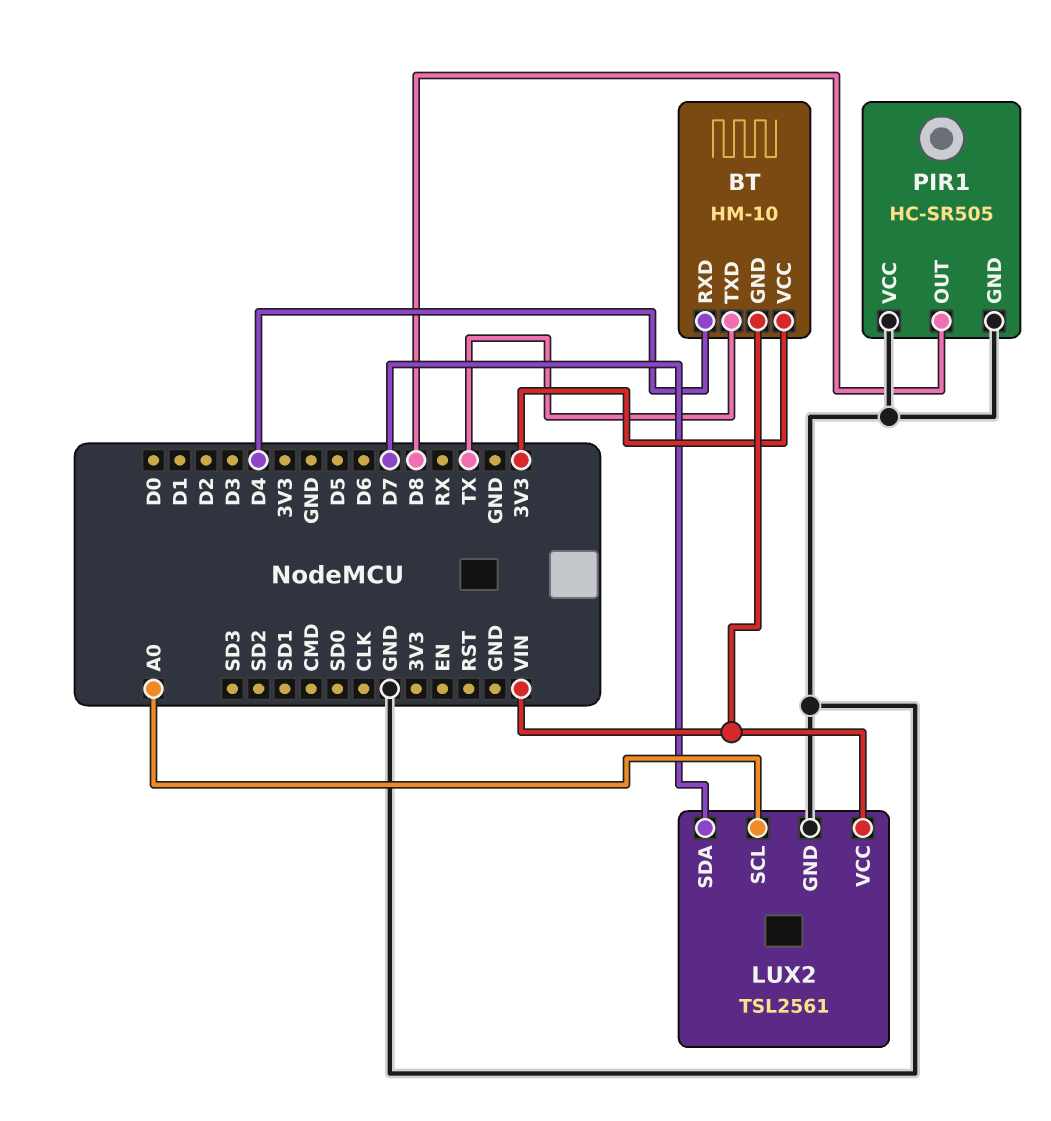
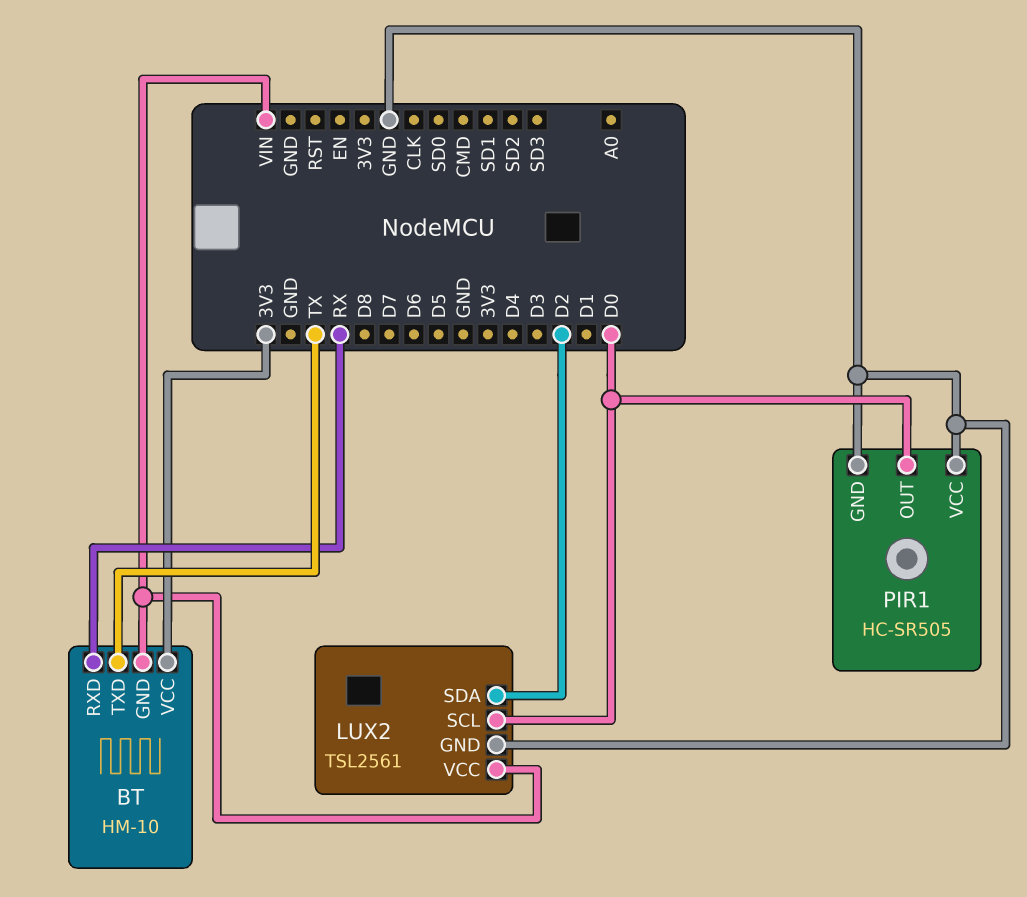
BT pin RXD: D4 -> RX
LUX2 pin SCL: A0 -> D0
LUX2 pin SDA: D7 -> D2
PIR1 pin OUT: D8 -> D0

